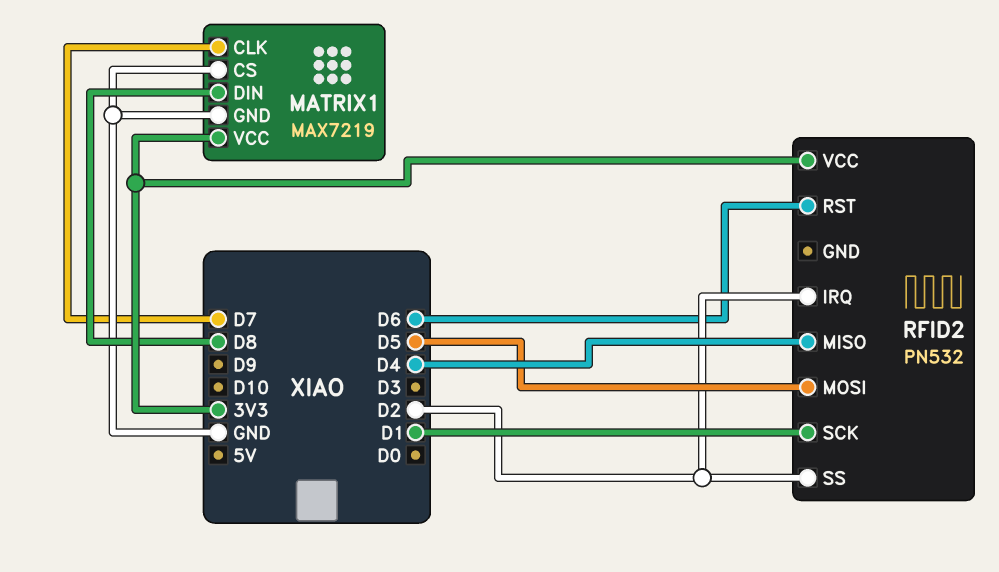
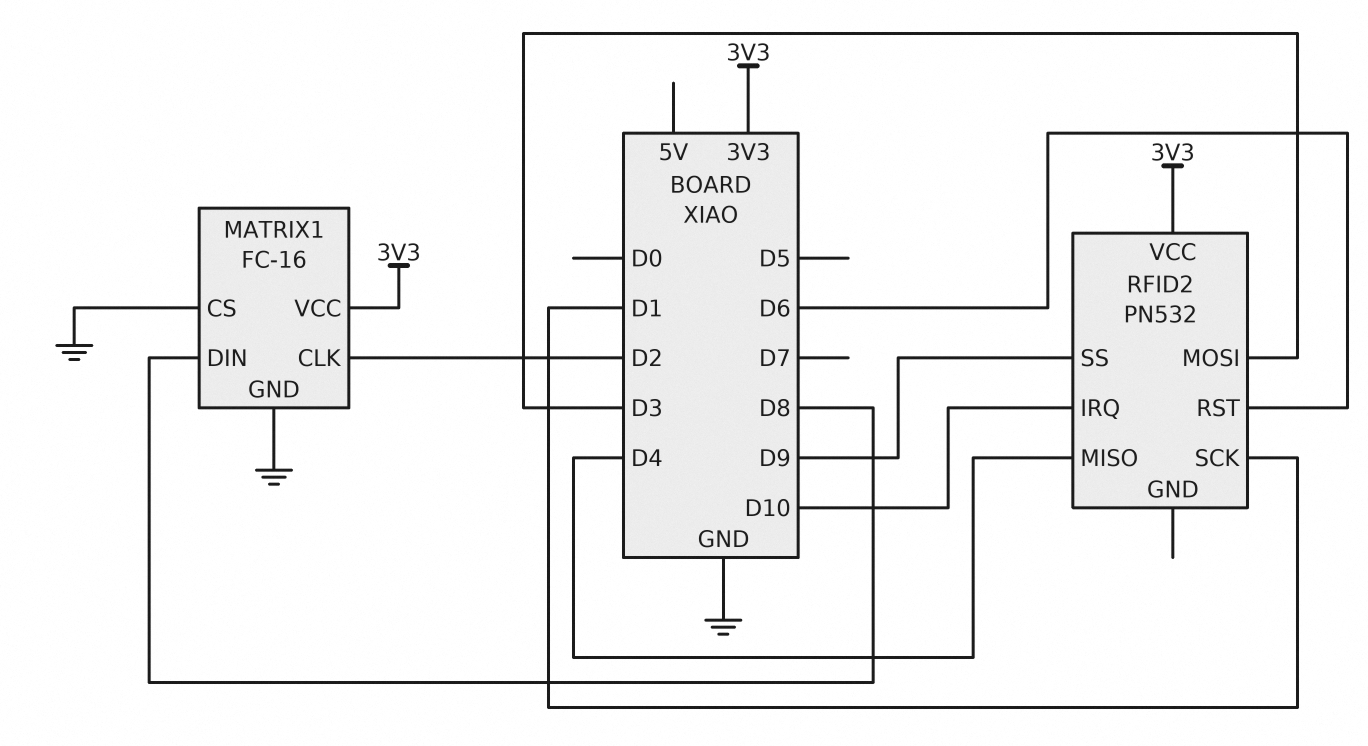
MATRIX1: MAX7219 -> FC-16
MATRIX1 pin CLK: D7 -> D2
RFID2 pin IRQ: D2 -> D10
RFID2 pin MOSI: D5 -> D3
RFID2 pin SS: D2 -> D9

